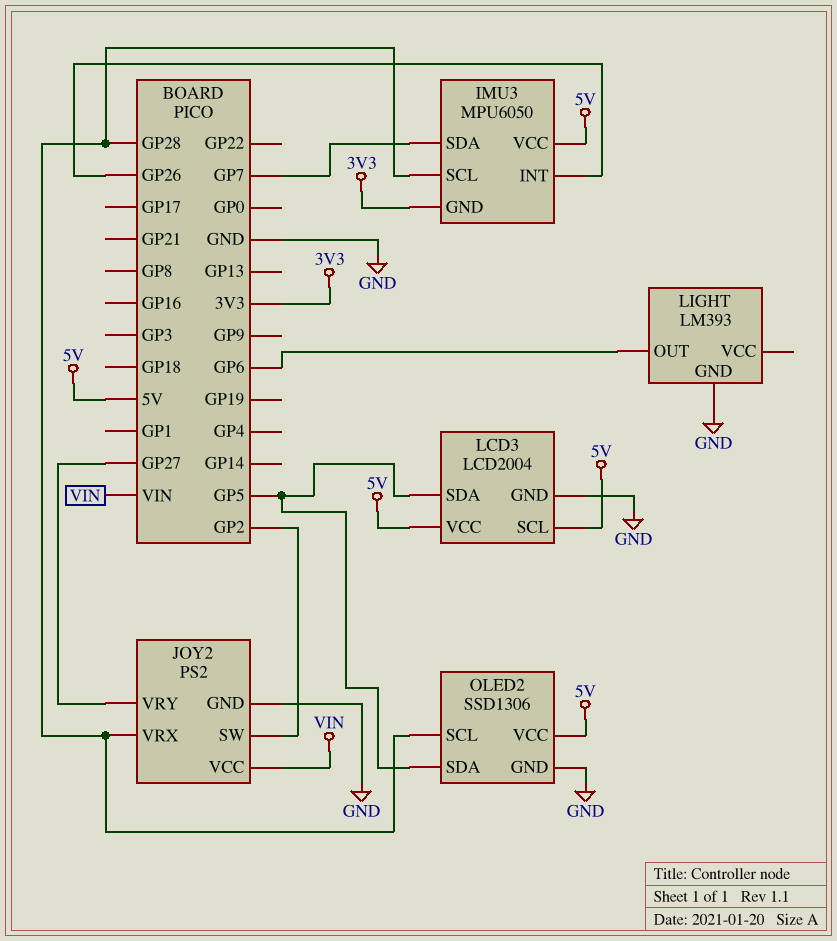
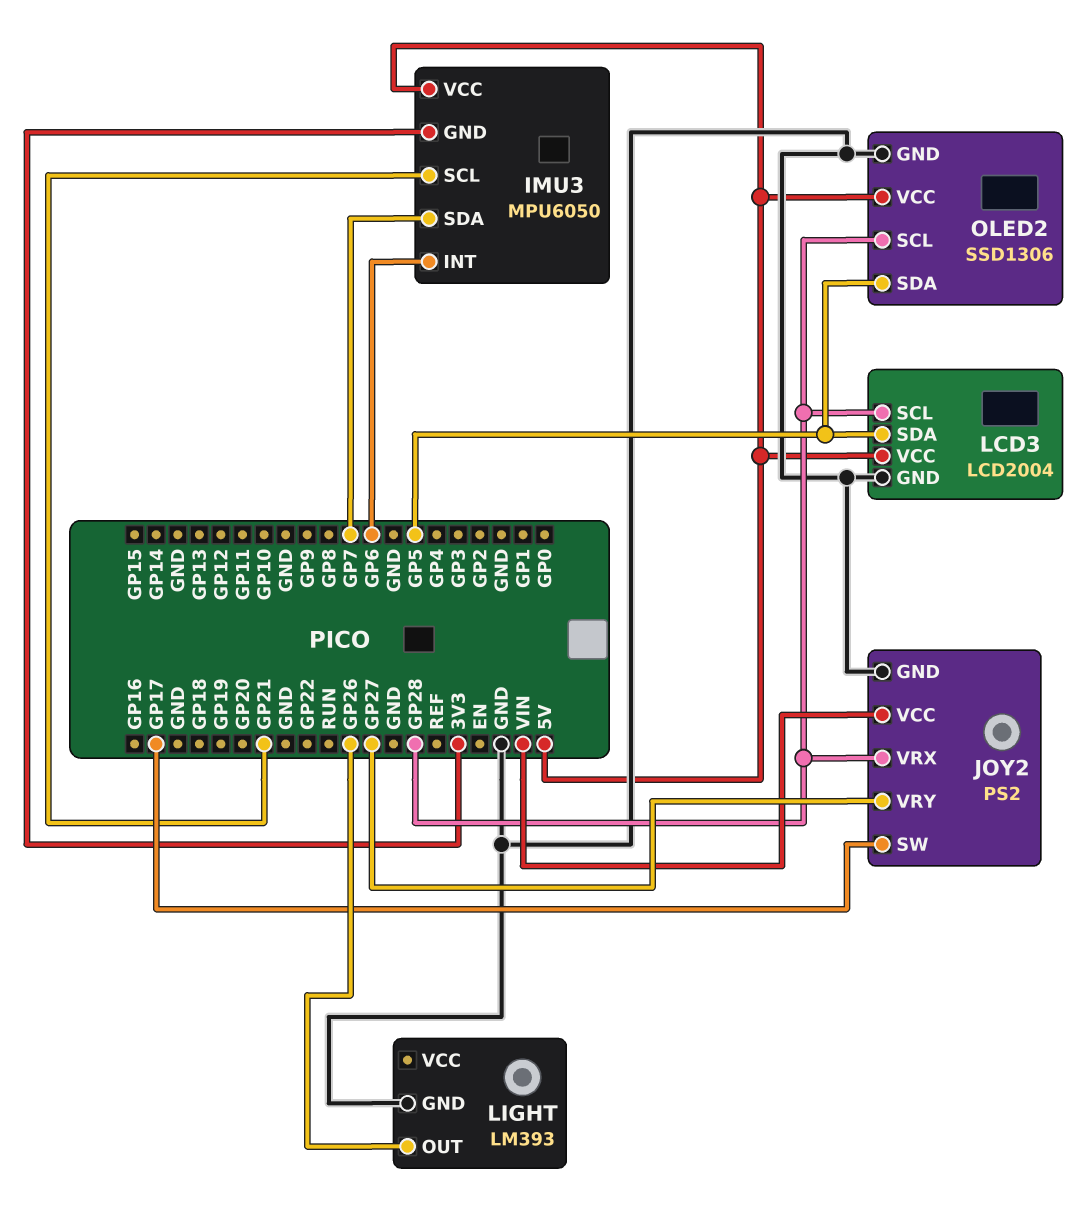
IMU3 pin INT: GP26 -> GP6
IMU3 pin SCL: GP28 -> GP21
JOY2 pin SW: GP2 -> GP17
LCD3 pin SCL: 5V -> GP28
LIGHT pin OUT: GP6 -> GP26

